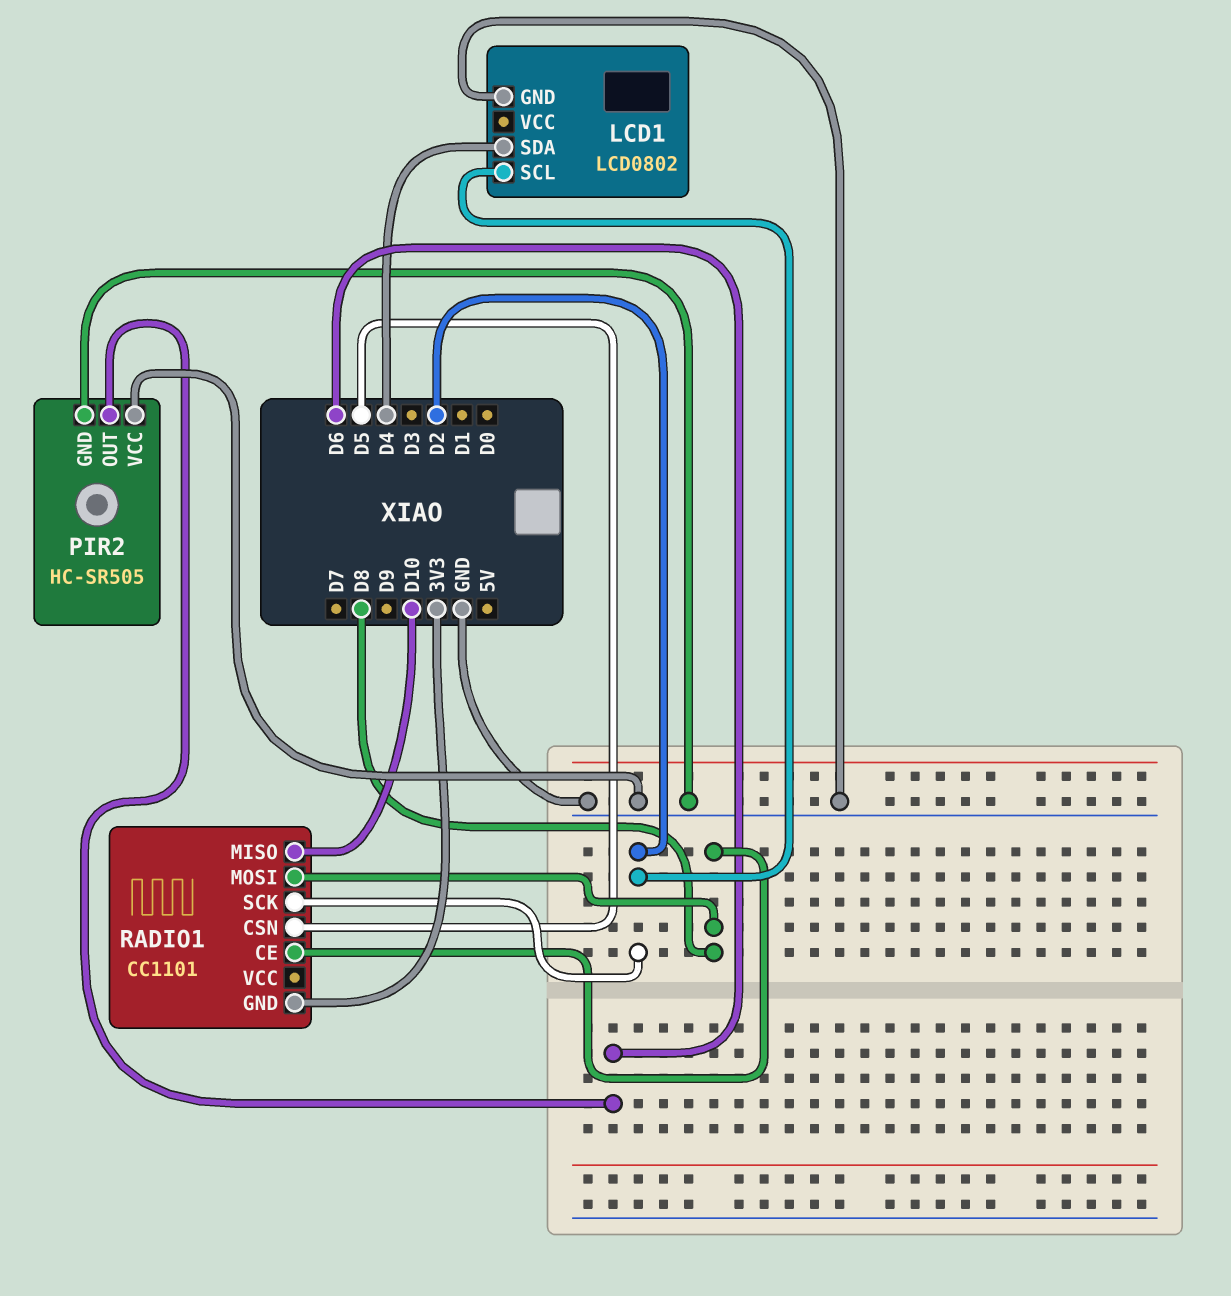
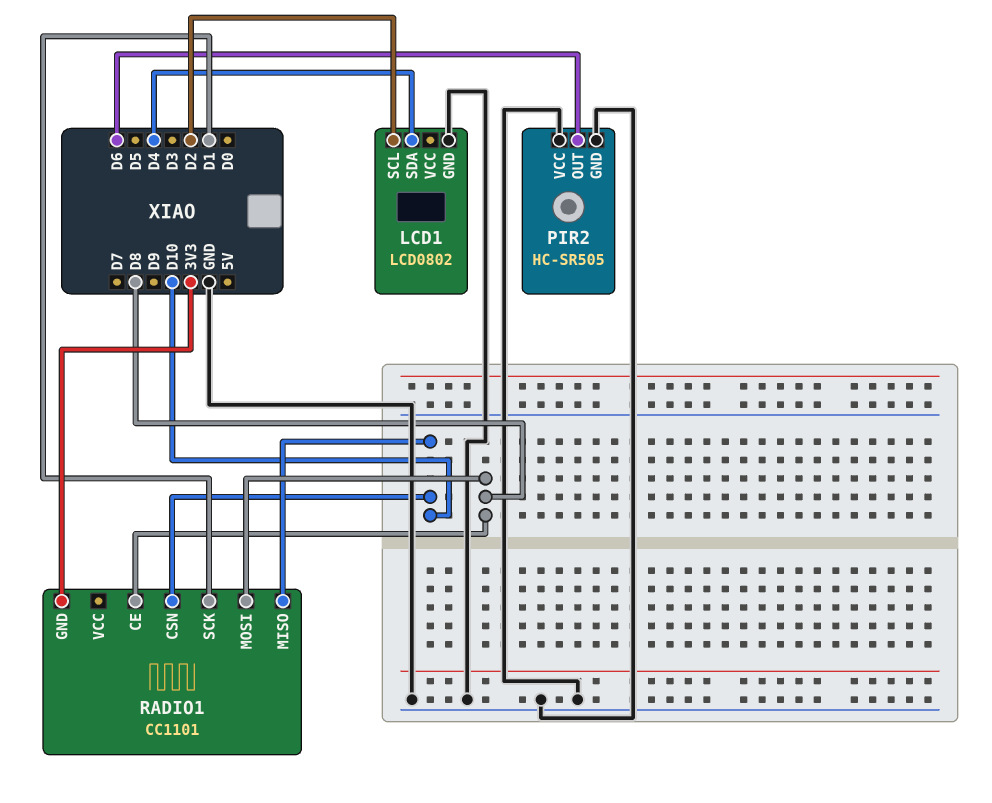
RADIO1 pin CSN: D5 -> D10
RADIO1 pin SCK: D2 -> D1

